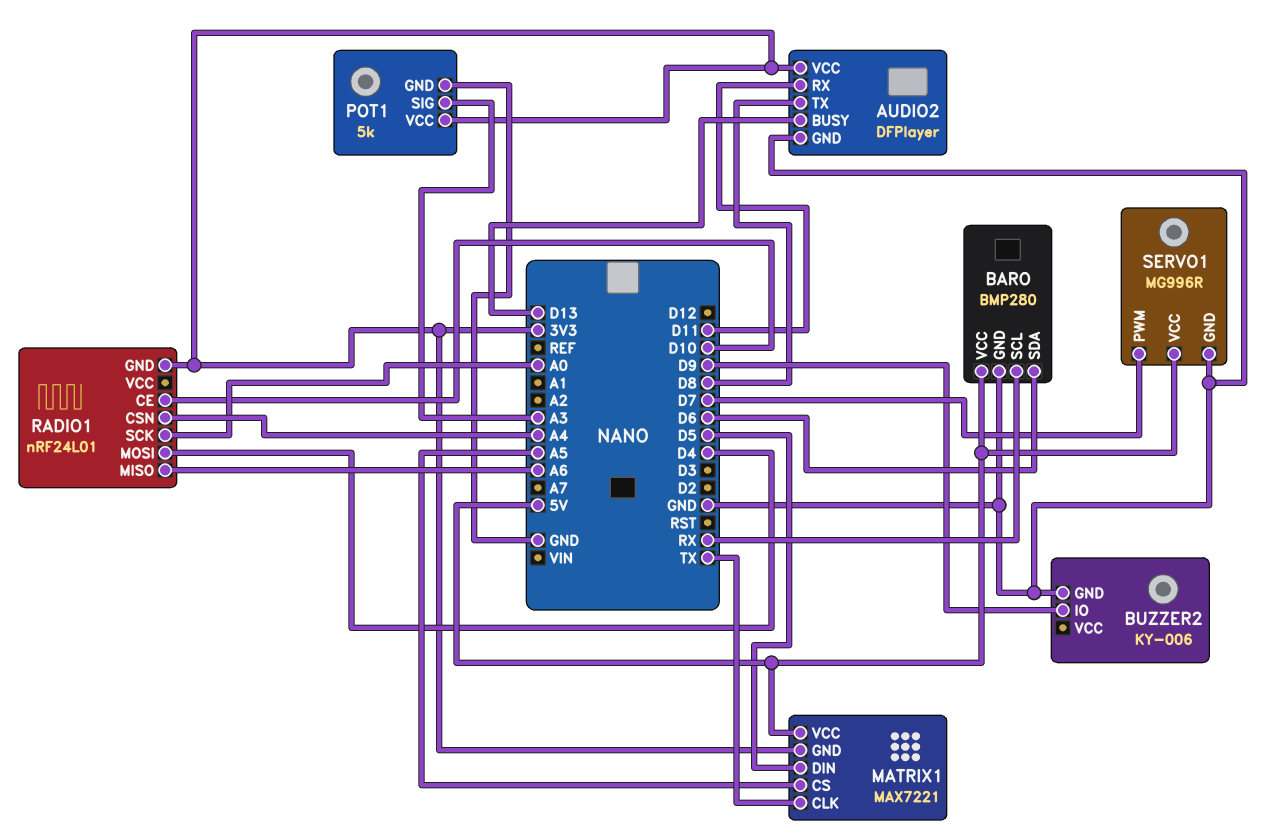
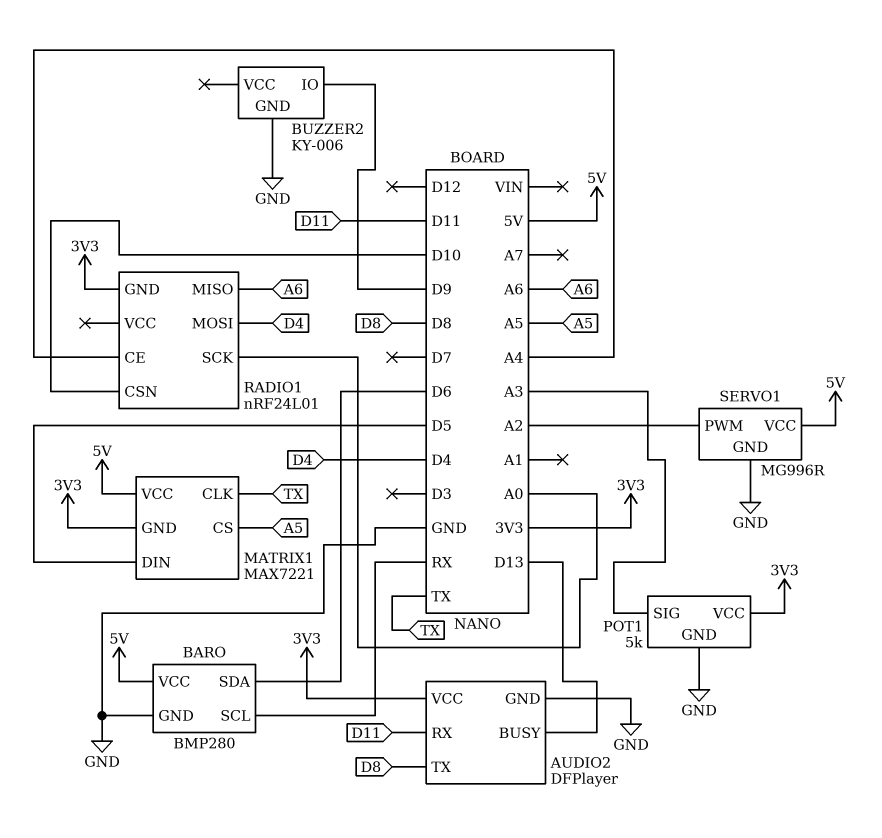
RADIO1 pin CE: D10 -> A4
RADIO1 pin CSN: A4 -> D10
SERVO1 pin PWM: D7 -> A2

